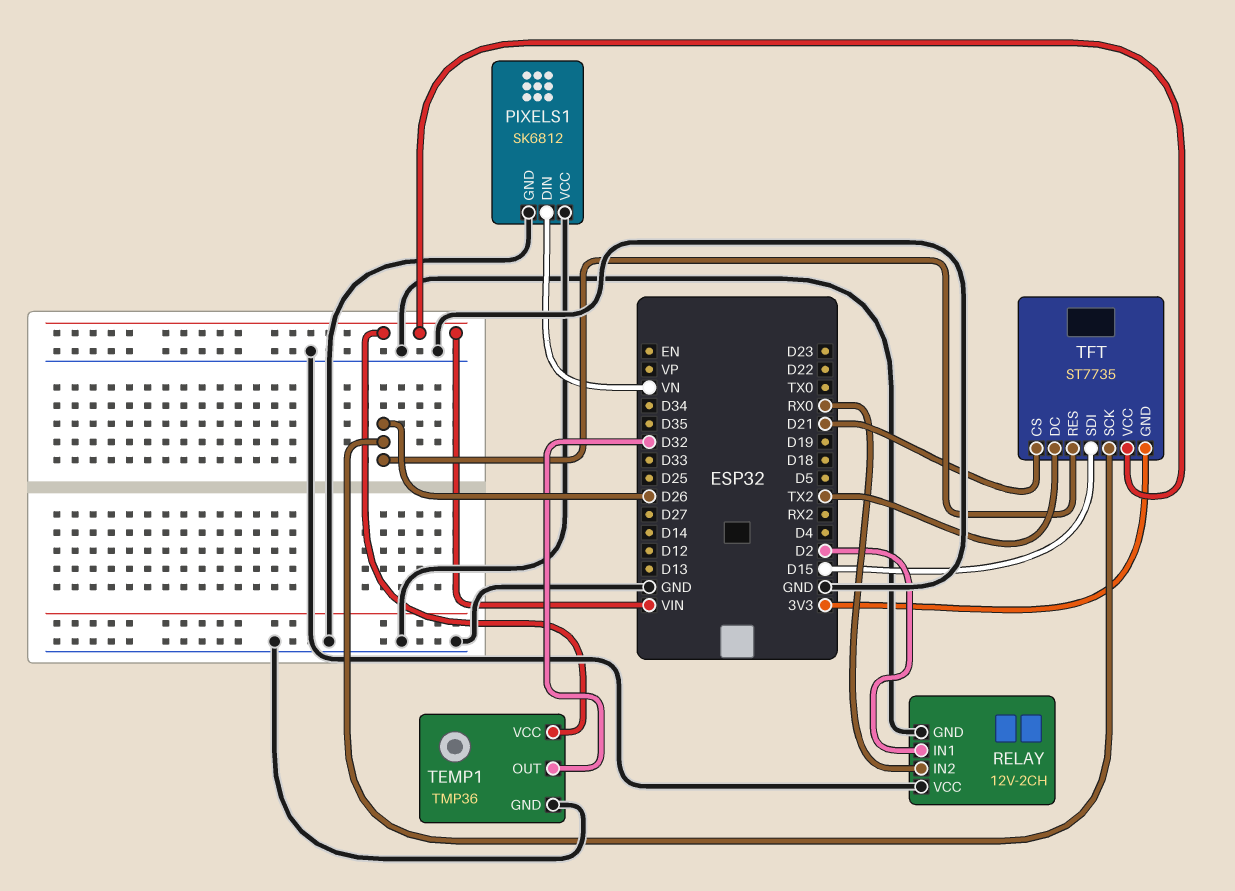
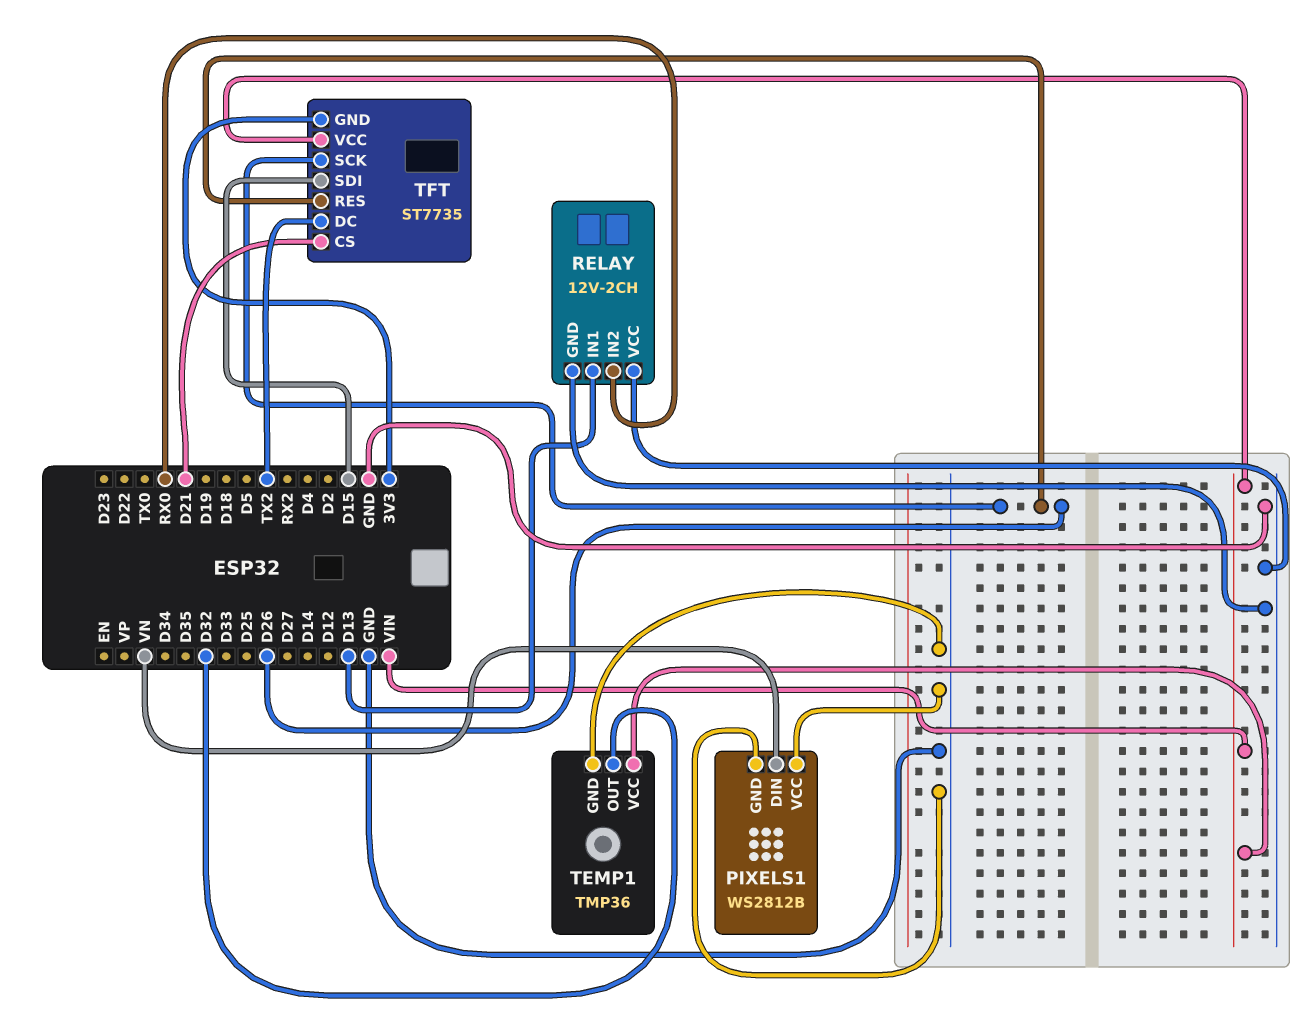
PIXELS1: SK6812 -> WS2812B
RELAY pin IN1: D2 -> D13

